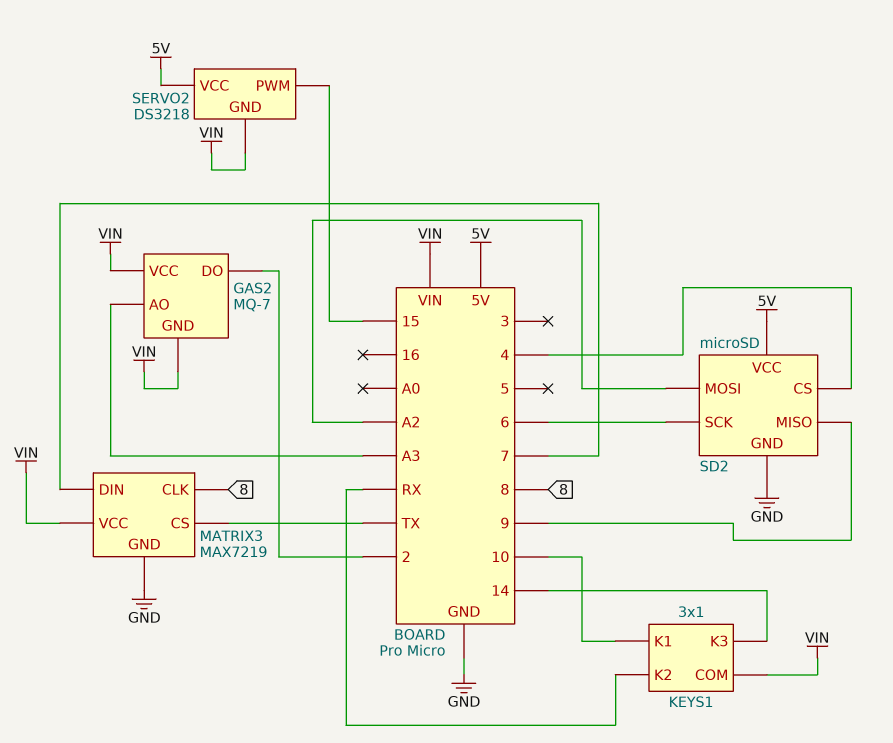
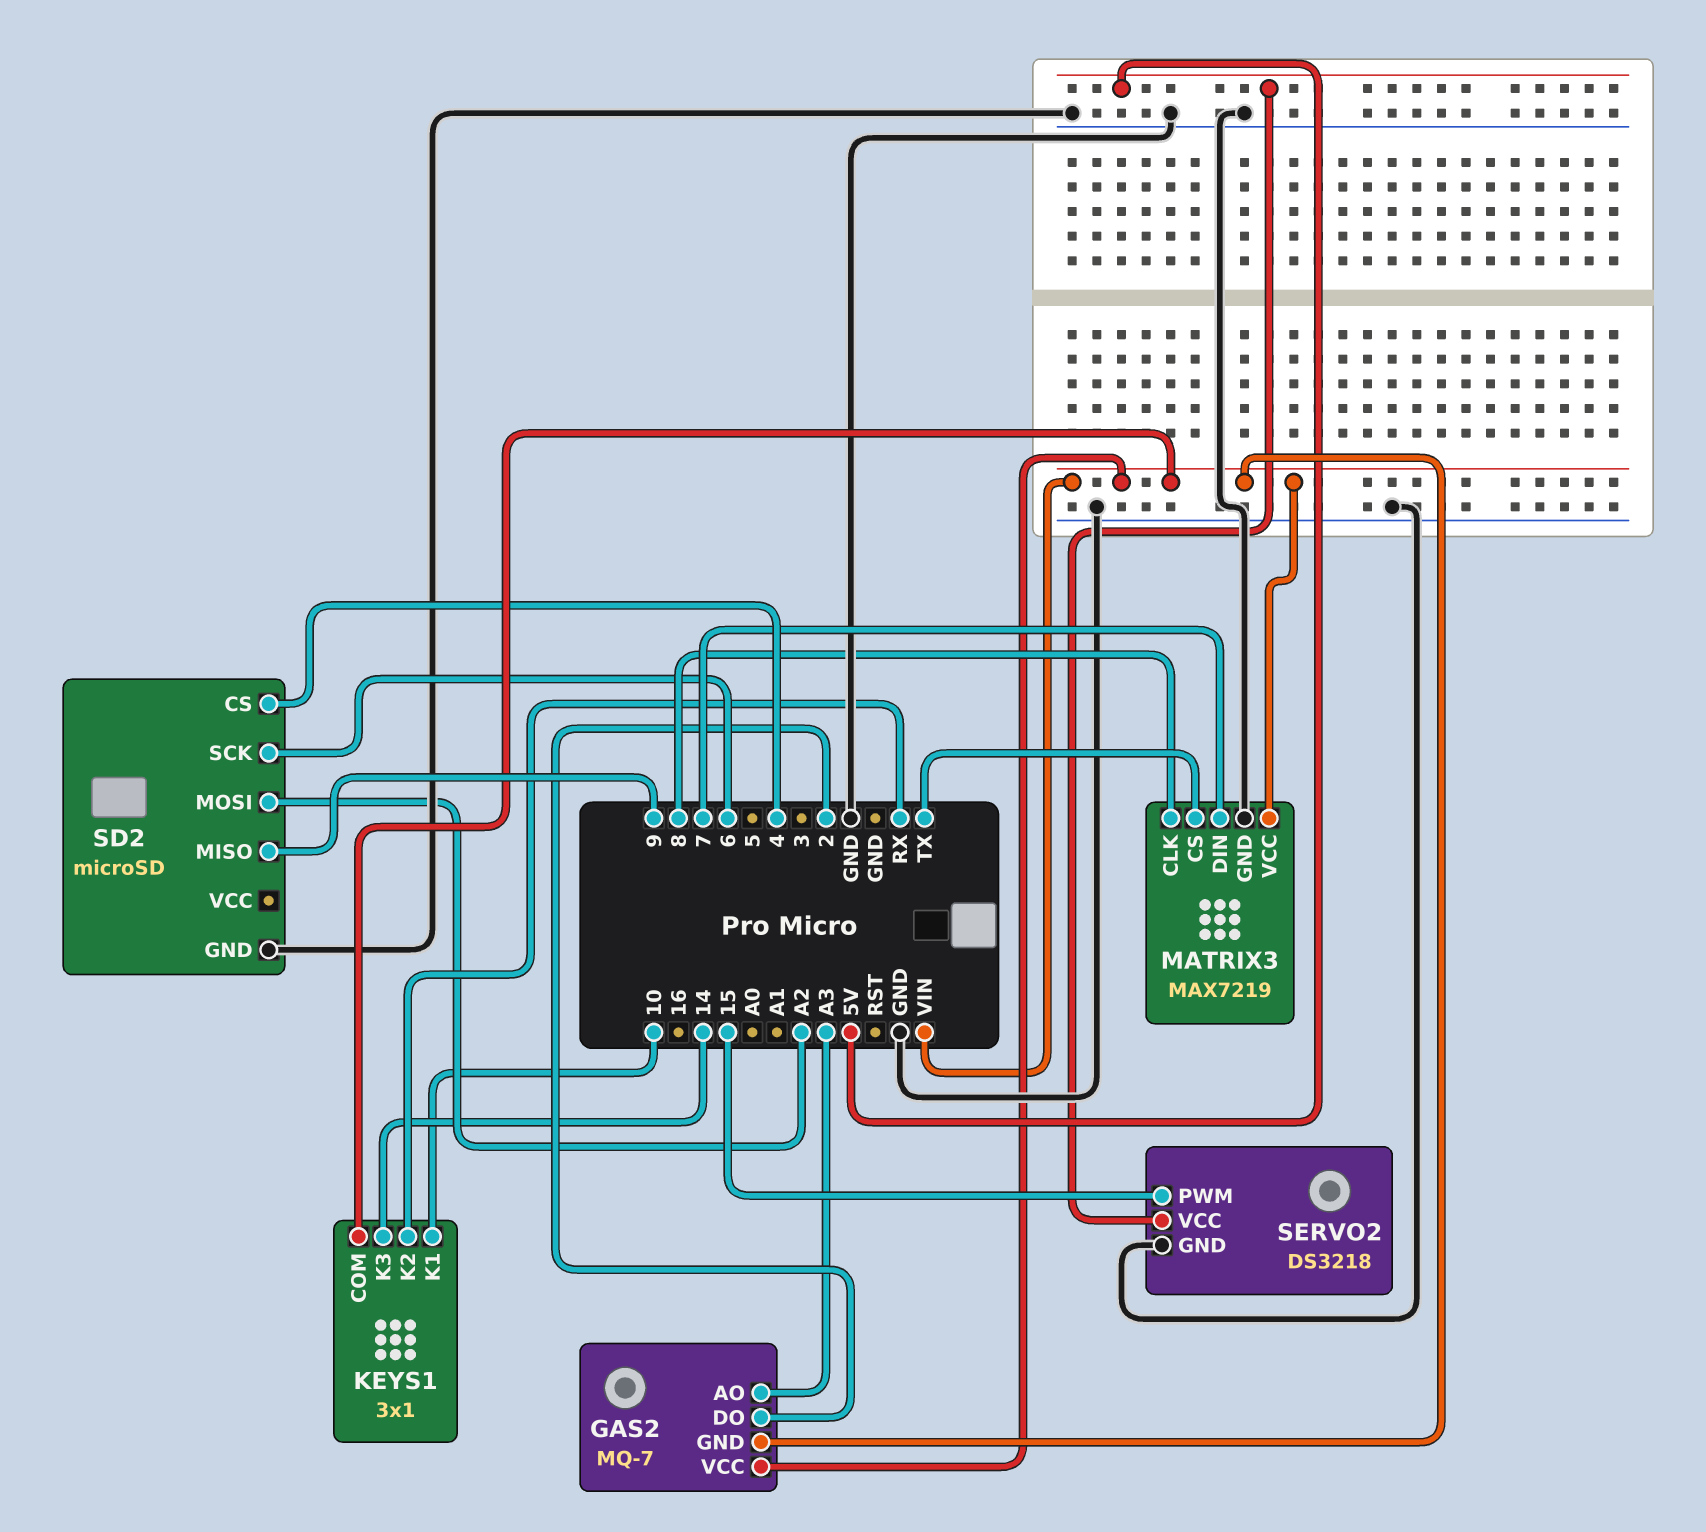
SD2 pin VCC: 5V -> none
SERVO2 pin GND: VIN -> GND

